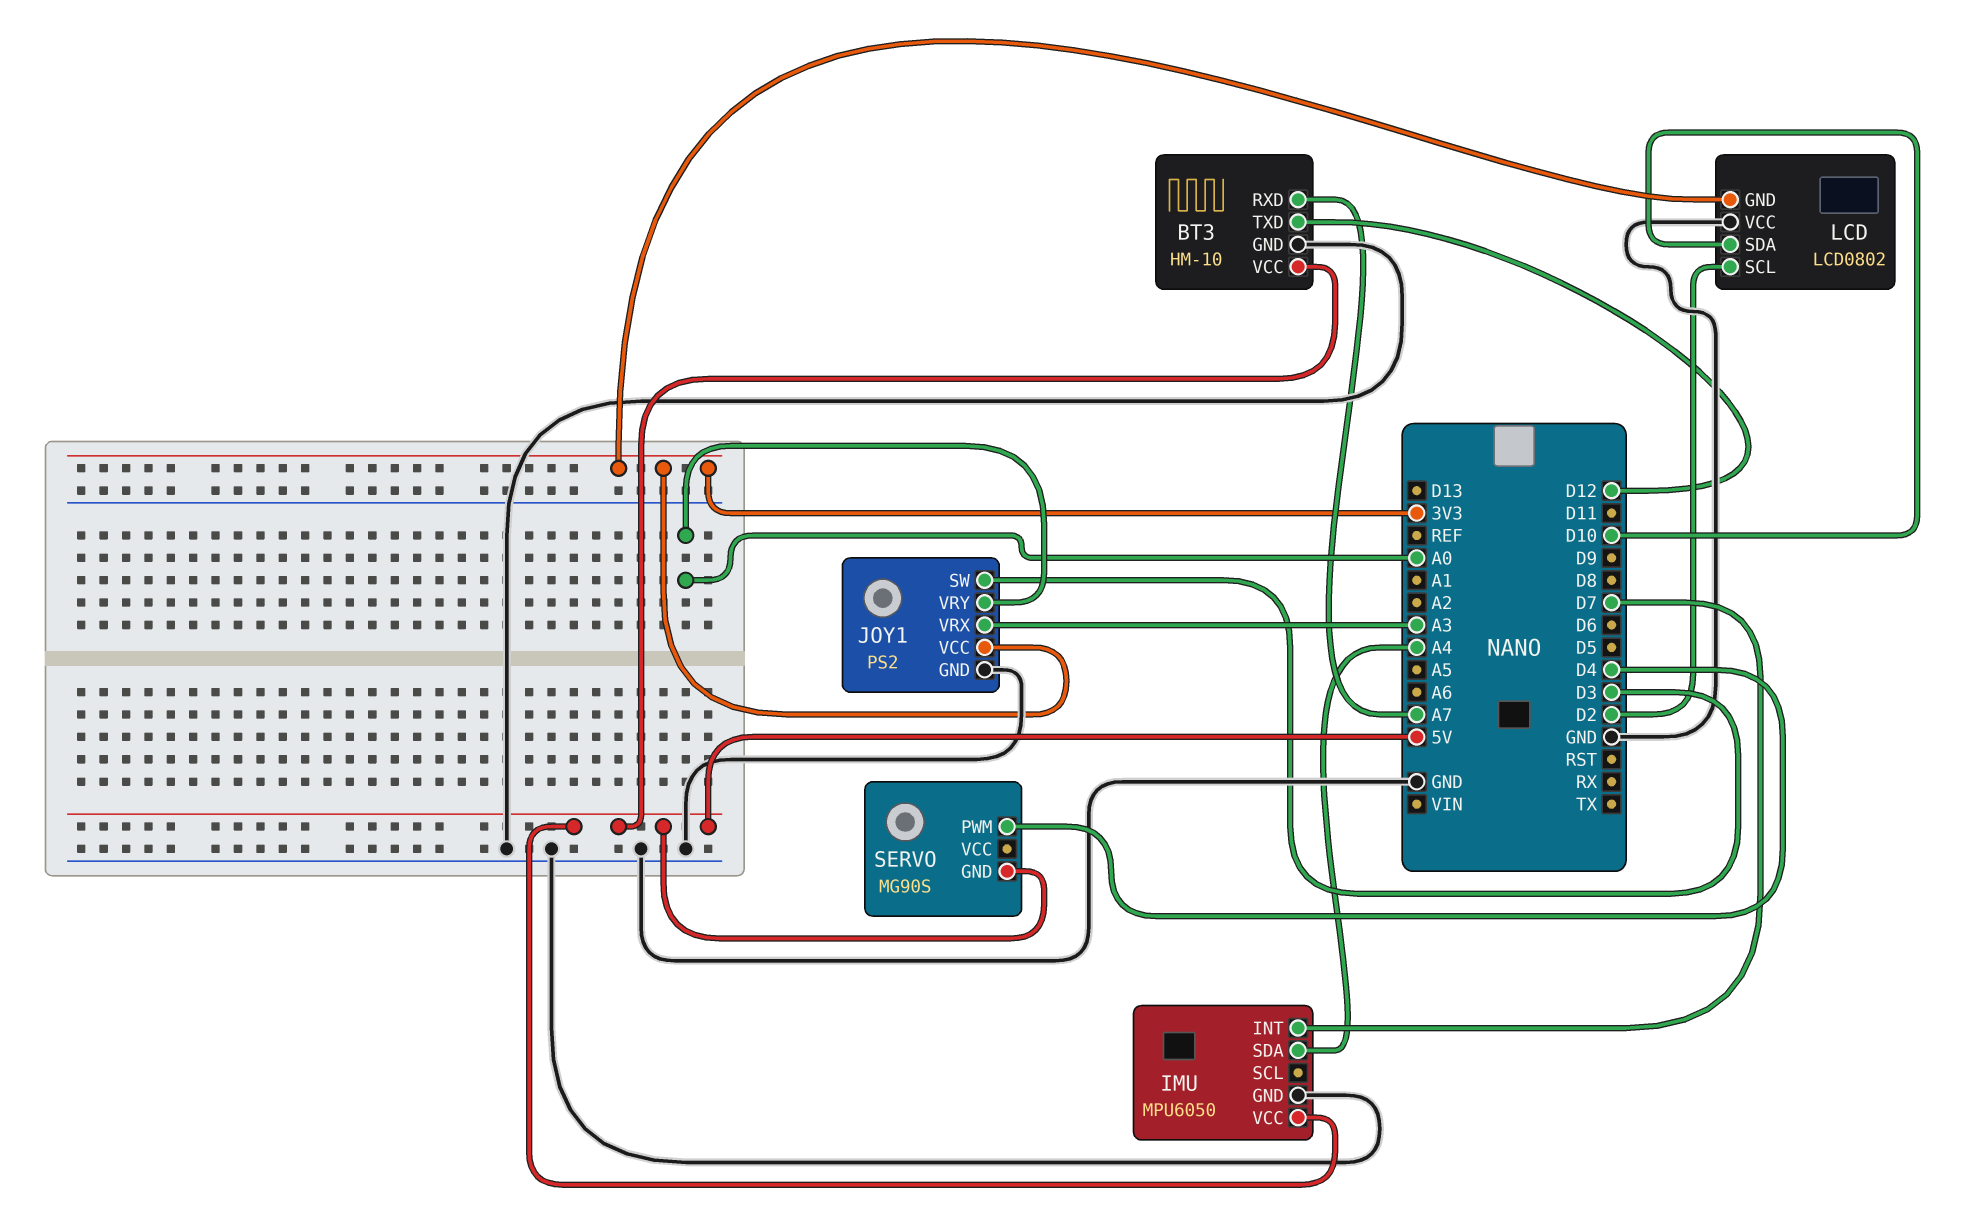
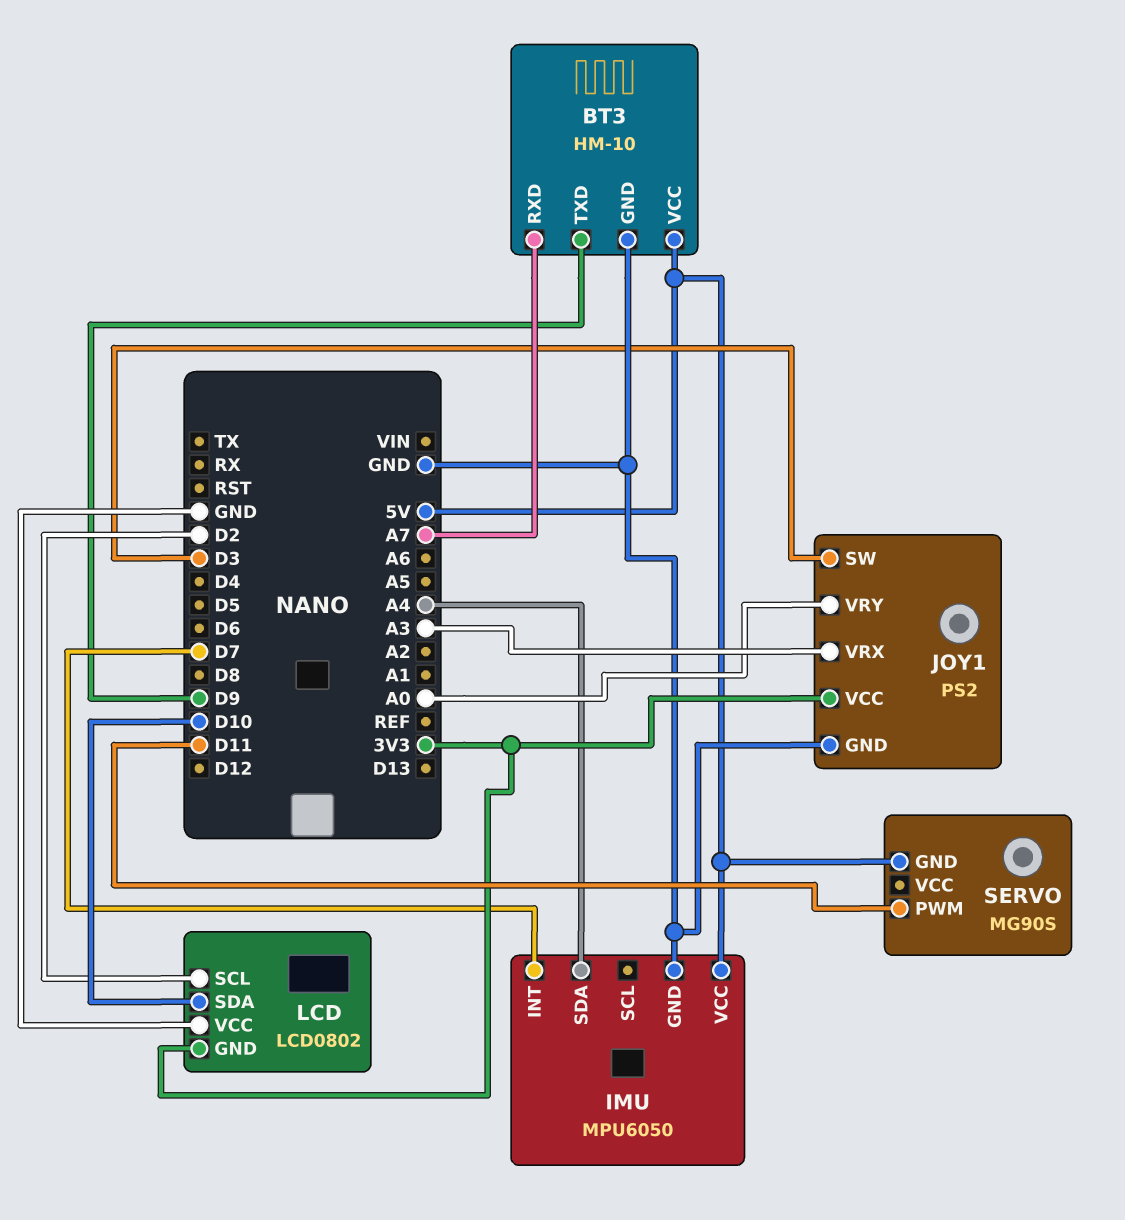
BT3 pin TXD: D12 -> D9
SERVO pin PWM: D4 -> D11

